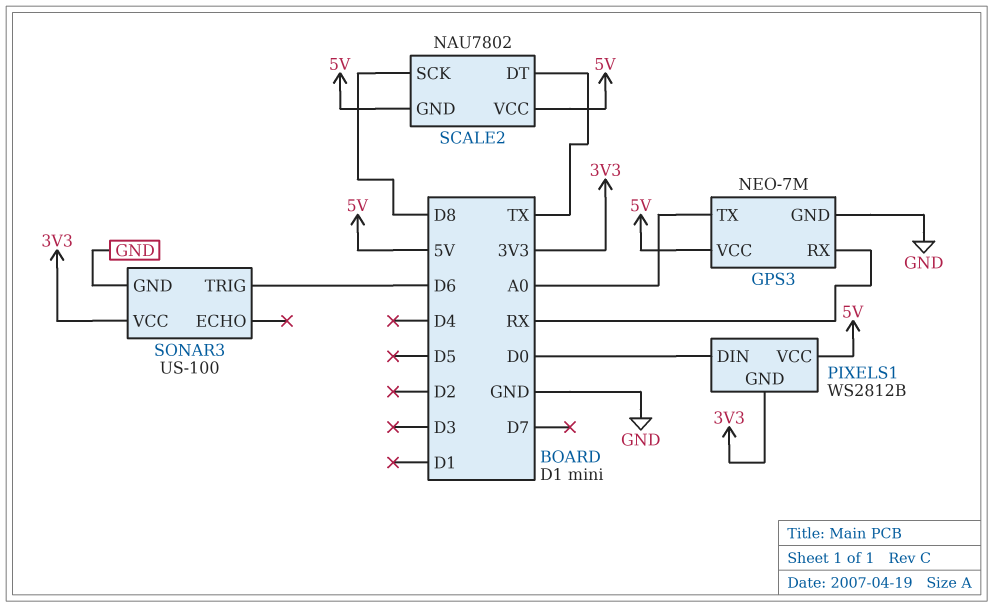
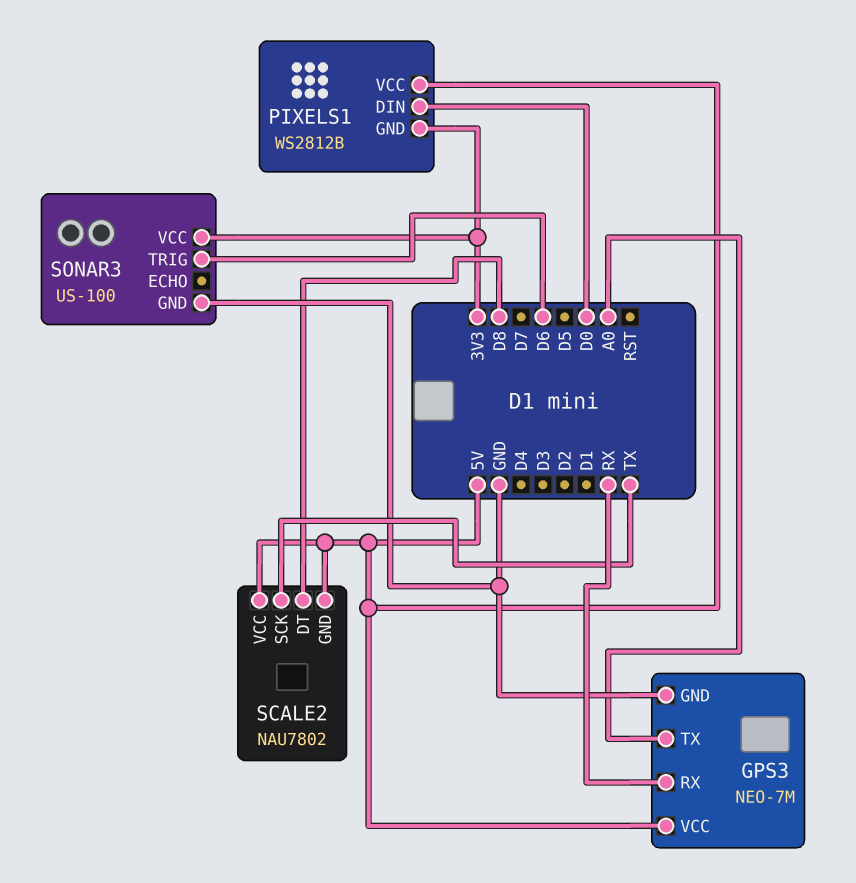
SCALE2 pin DT: TX -> D8
SCALE2 pin SCK: D8 -> TX

